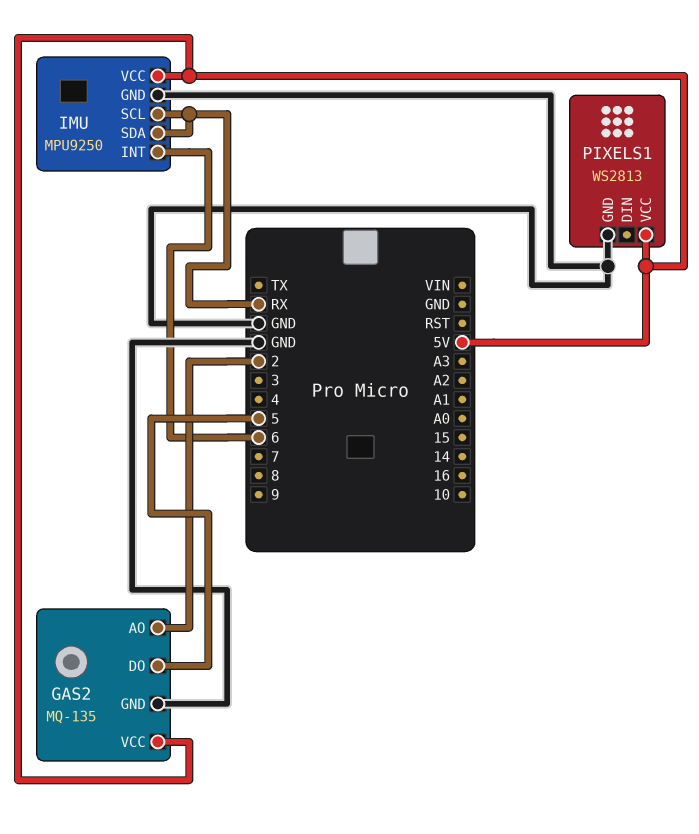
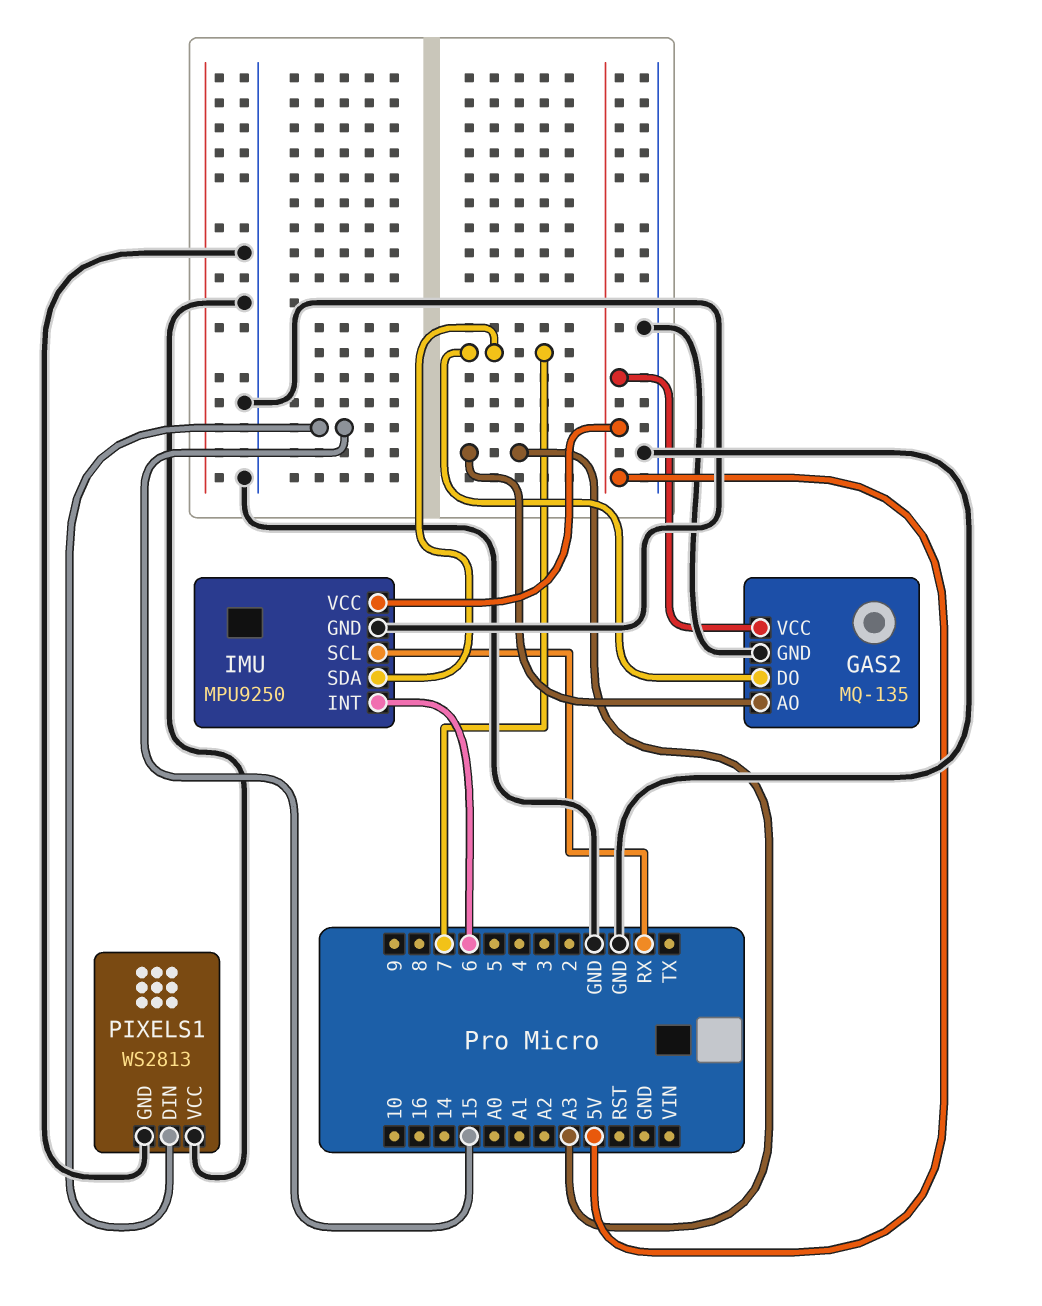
GAS2 pin AO: 2 -> A3
GAS2 pin DO: 5 -> 7
IMU pin SDA: RX -> 7
PIXELS1 pin DIN: none -> 15
PIXELS1 pin VCC: 5V -> GND

